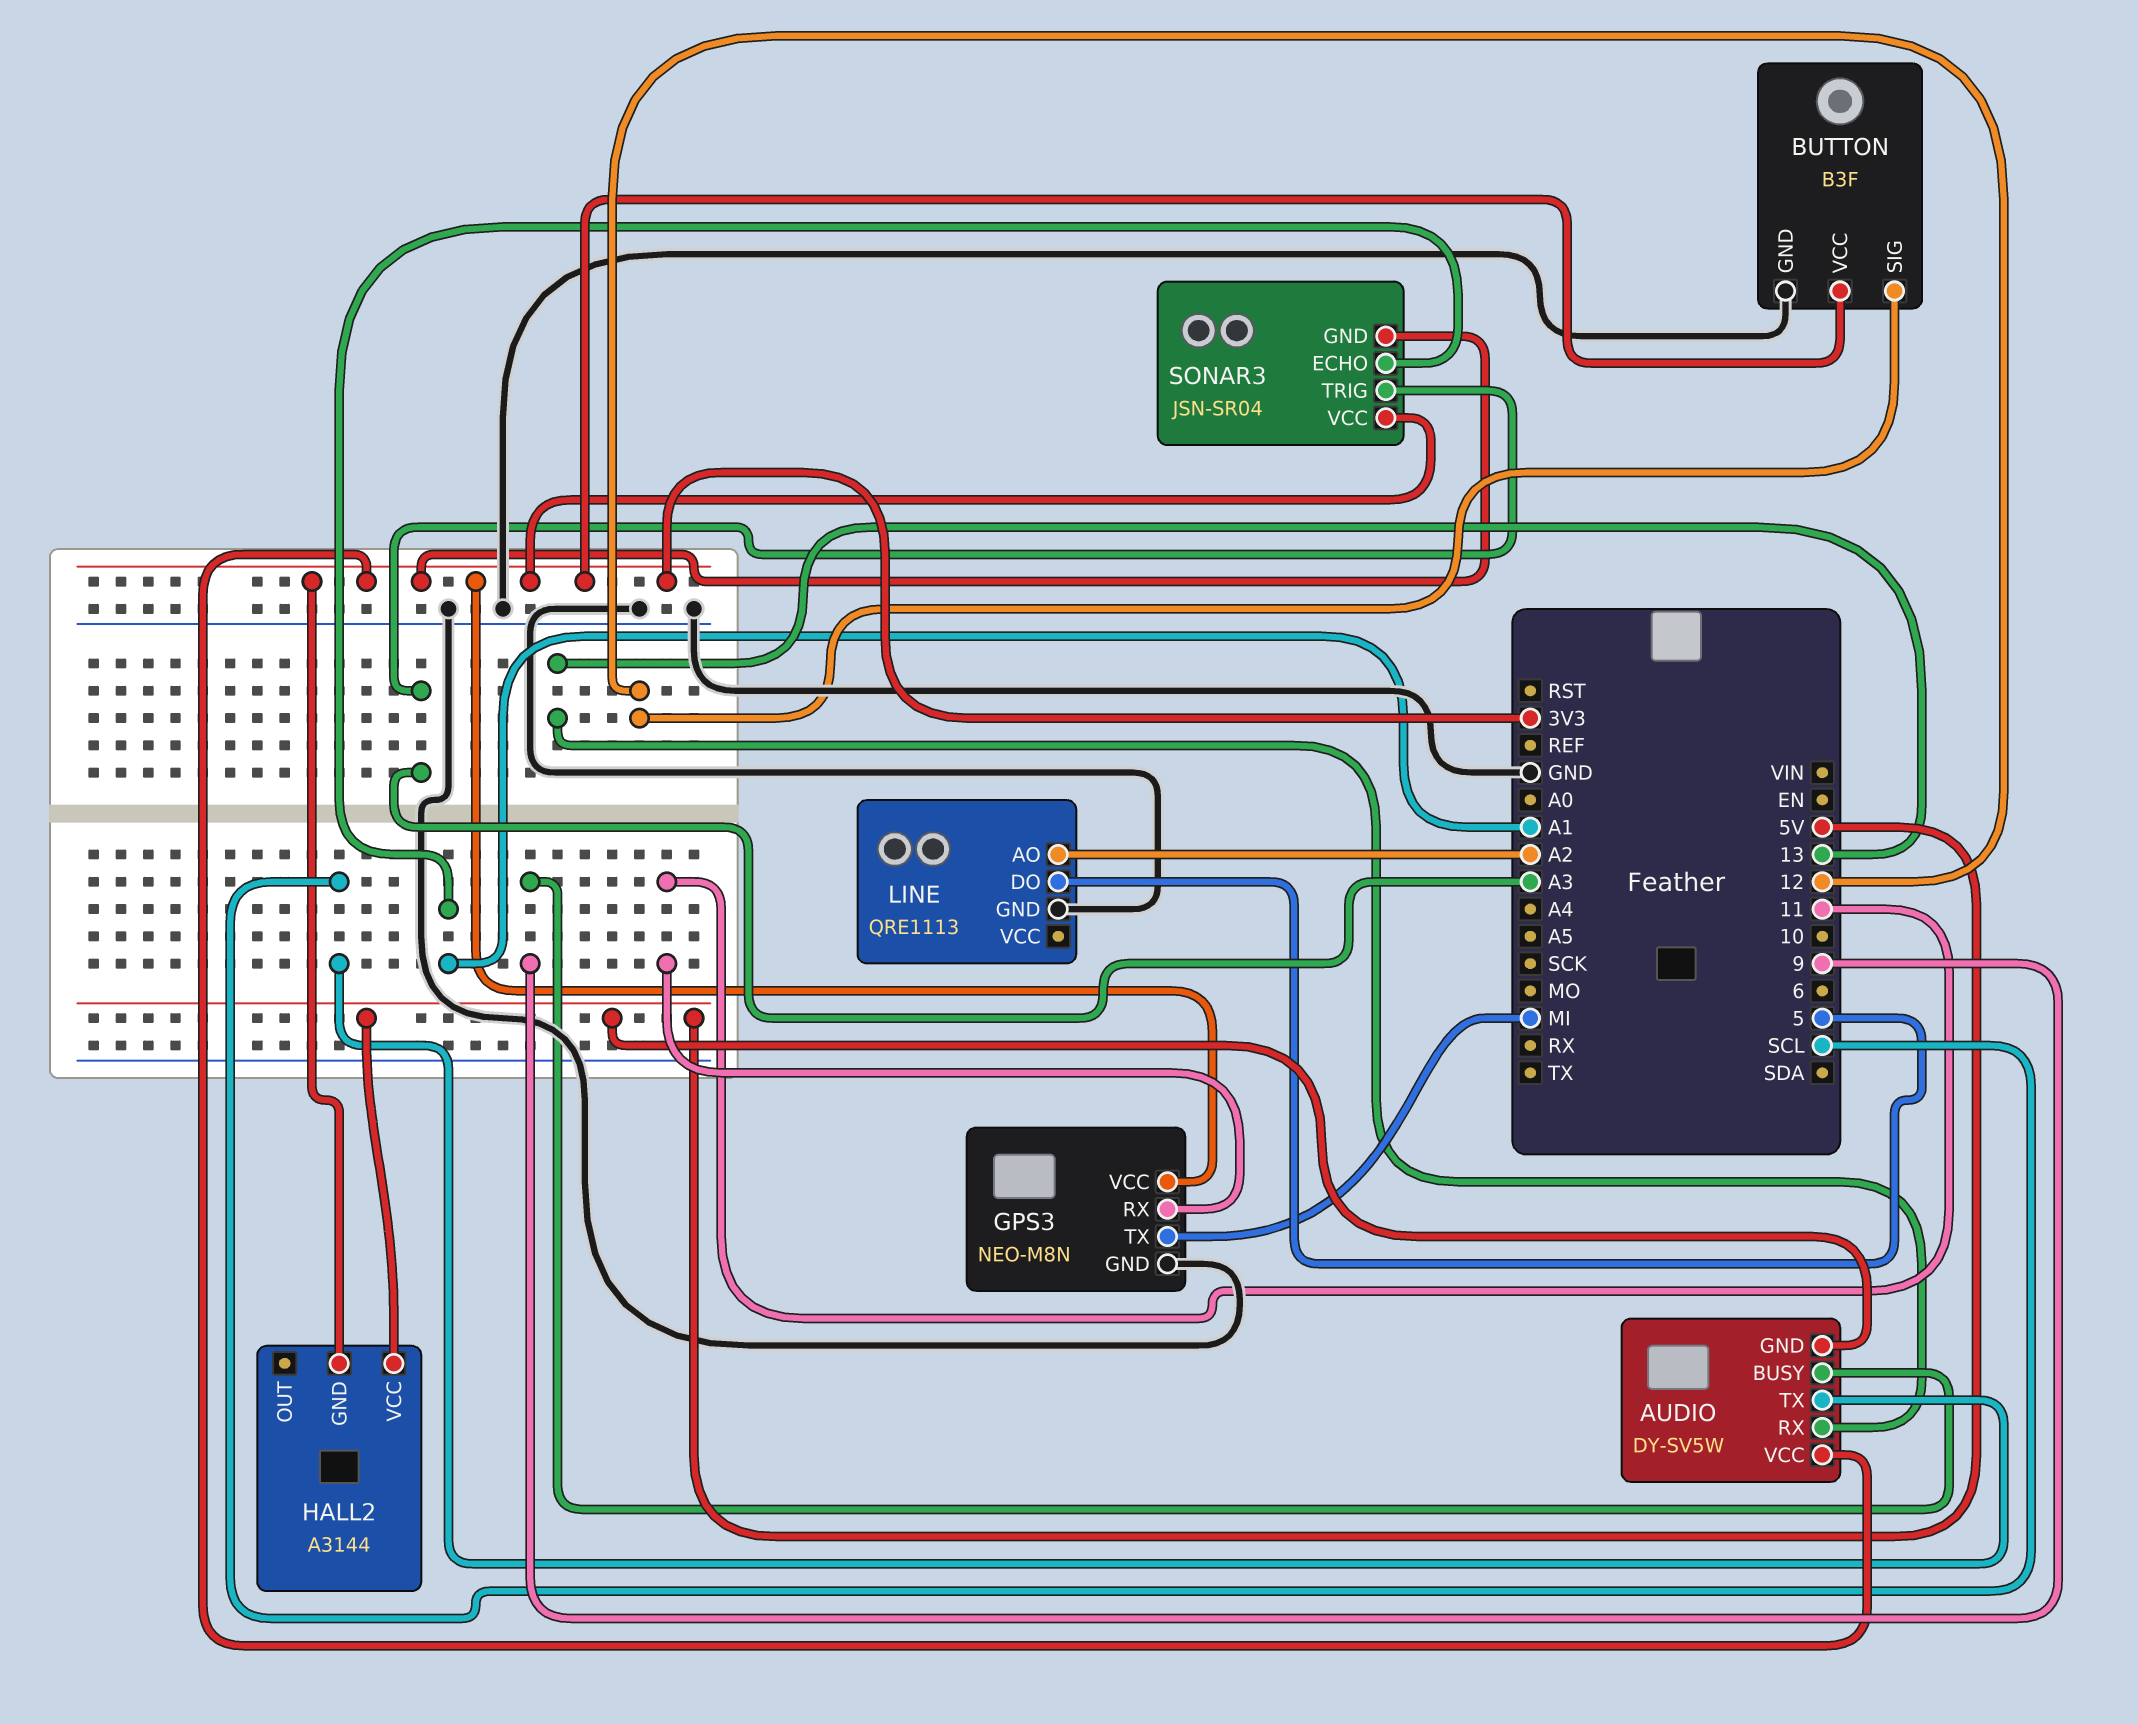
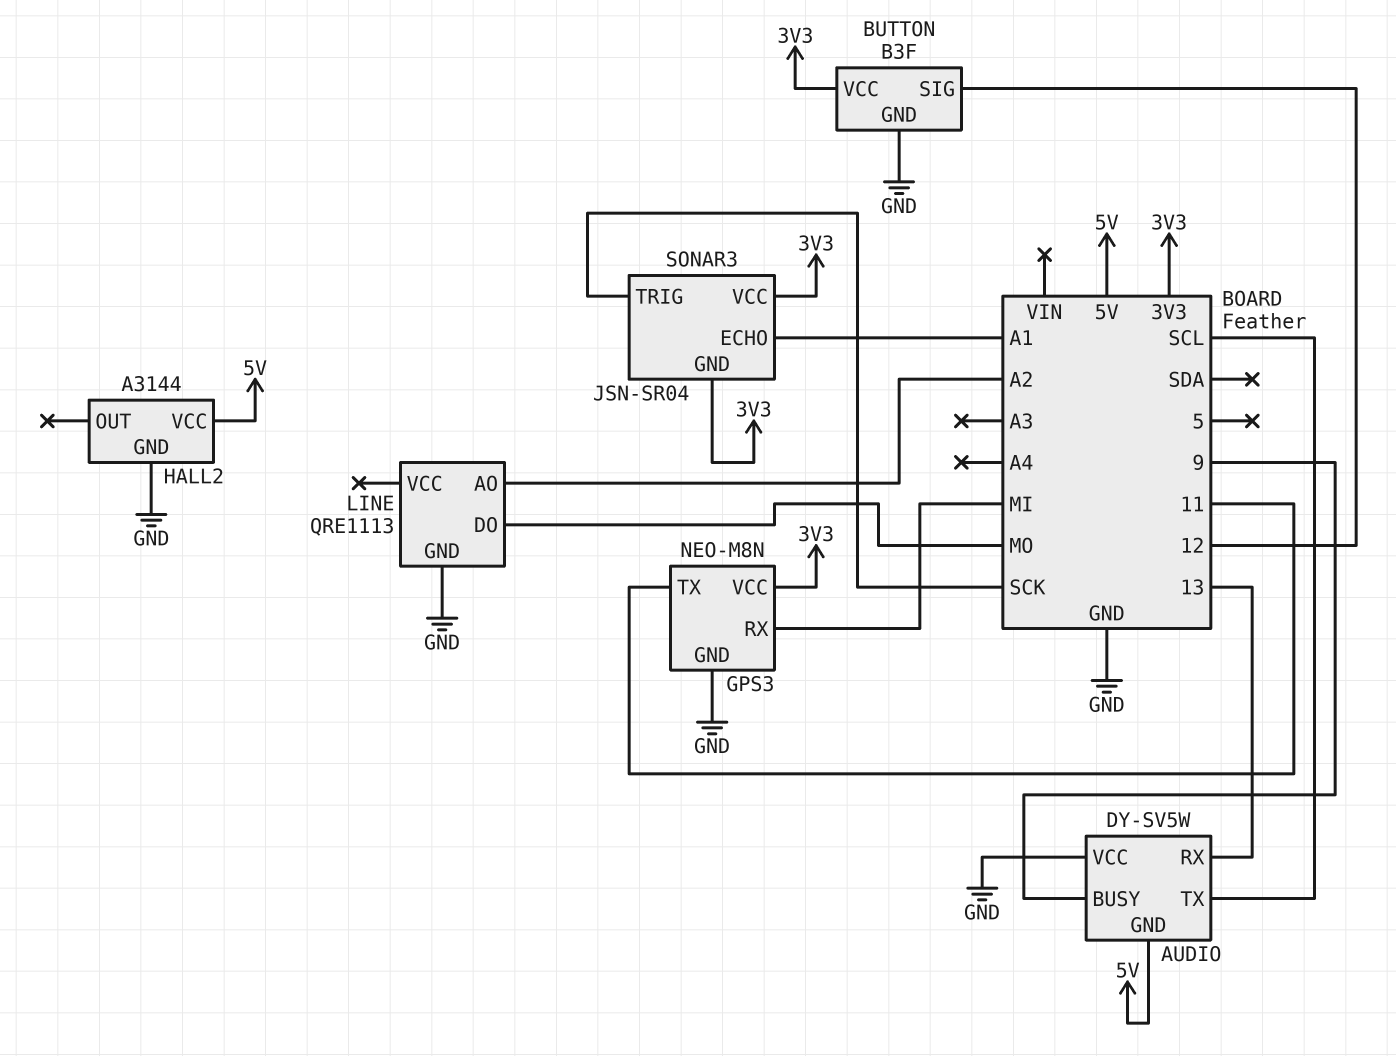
AUDIO pin VCC: 3V3 -> GND
GPS3 pin RX: 11 -> MI
GPS3 pin TX: MI -> 11
HALL2 pin GND: 3V3 -> GND
LINE pin DO: 5 -> MO
SONAR3 pin TRIG: A3 -> SCK

